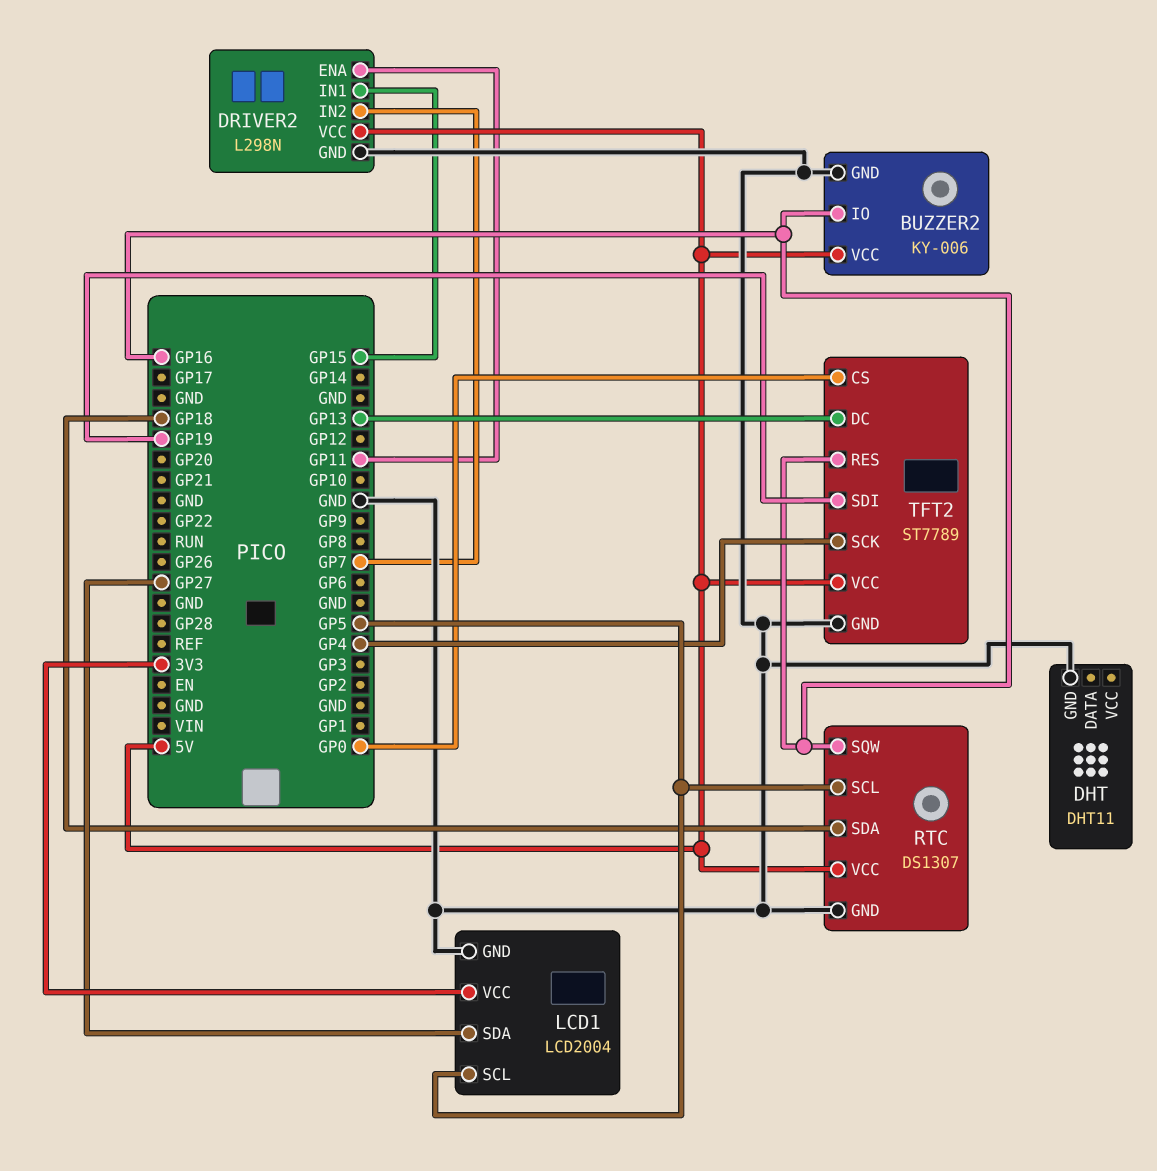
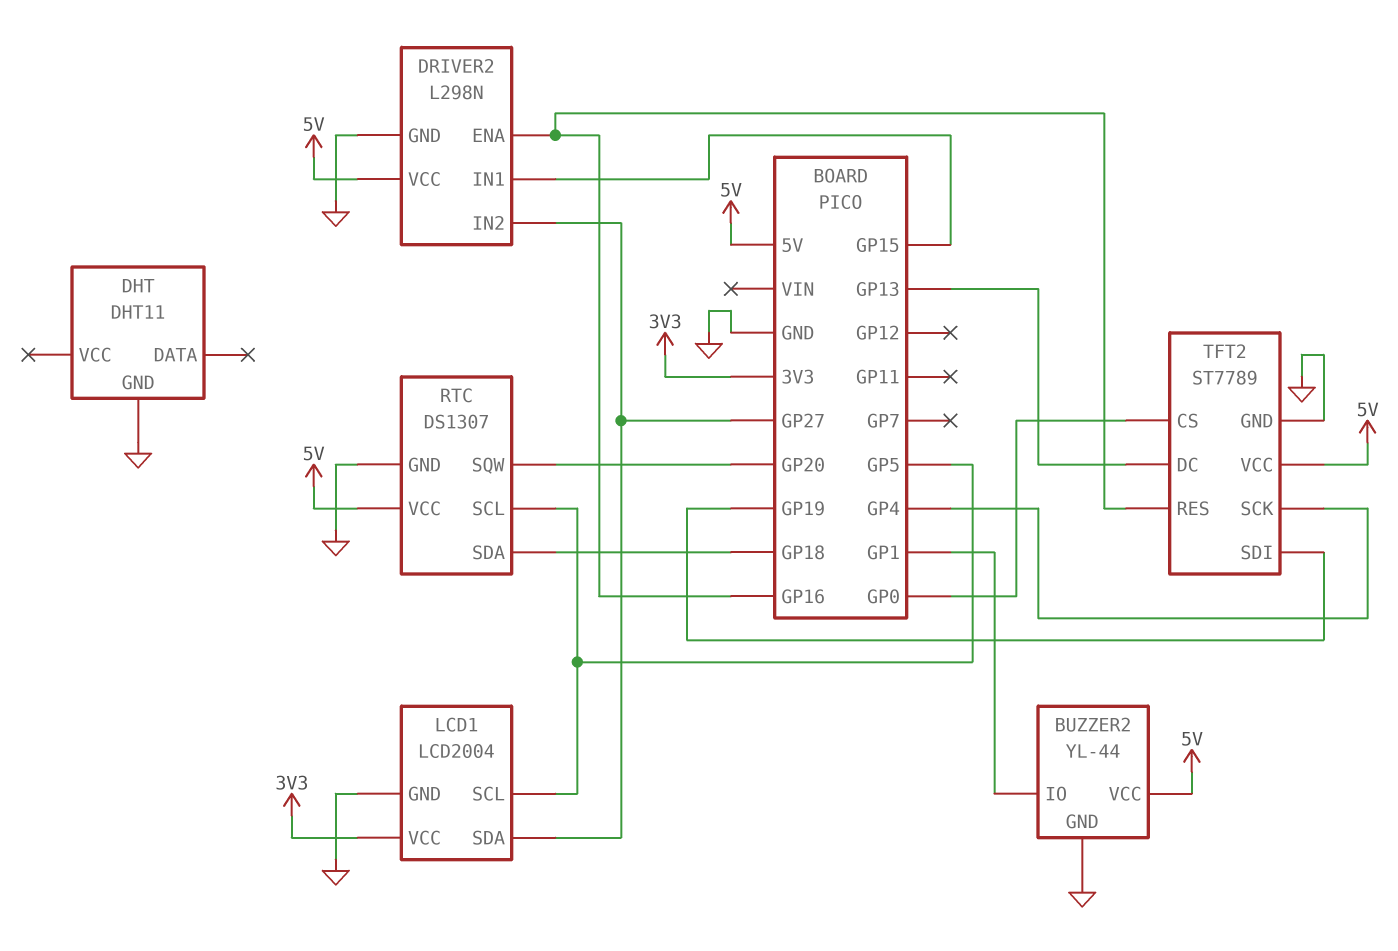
BUZZER2: KY-006 -> YL-44
BUZZER2 pin IO: GP16 -> GP1
DRIVER2 pin ENA: GP11 -> GP16
DRIVER2 pin IN2: GP7 -> GP27
RTC pin SQW: GP16 -> GP20

